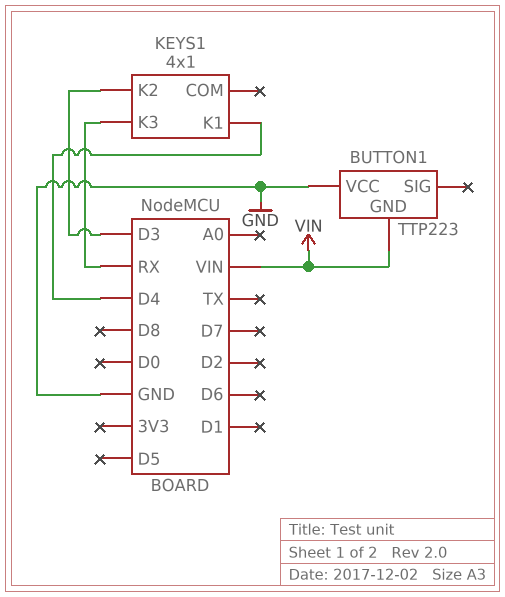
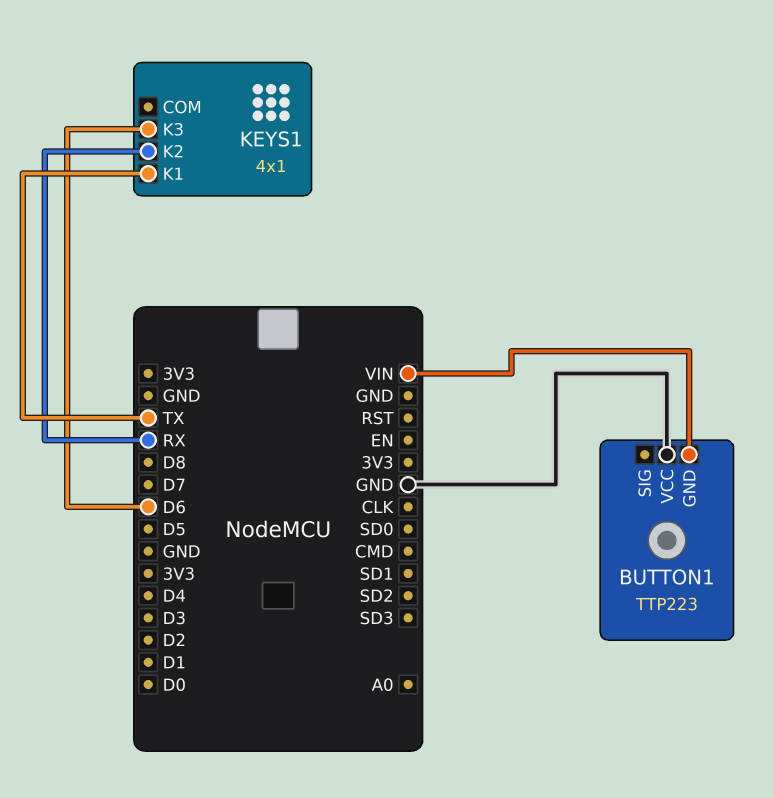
KEYS1 pin K1: D4 -> TX
KEYS1 pin K2: D3 -> RX
KEYS1 pin K3: RX -> D6

